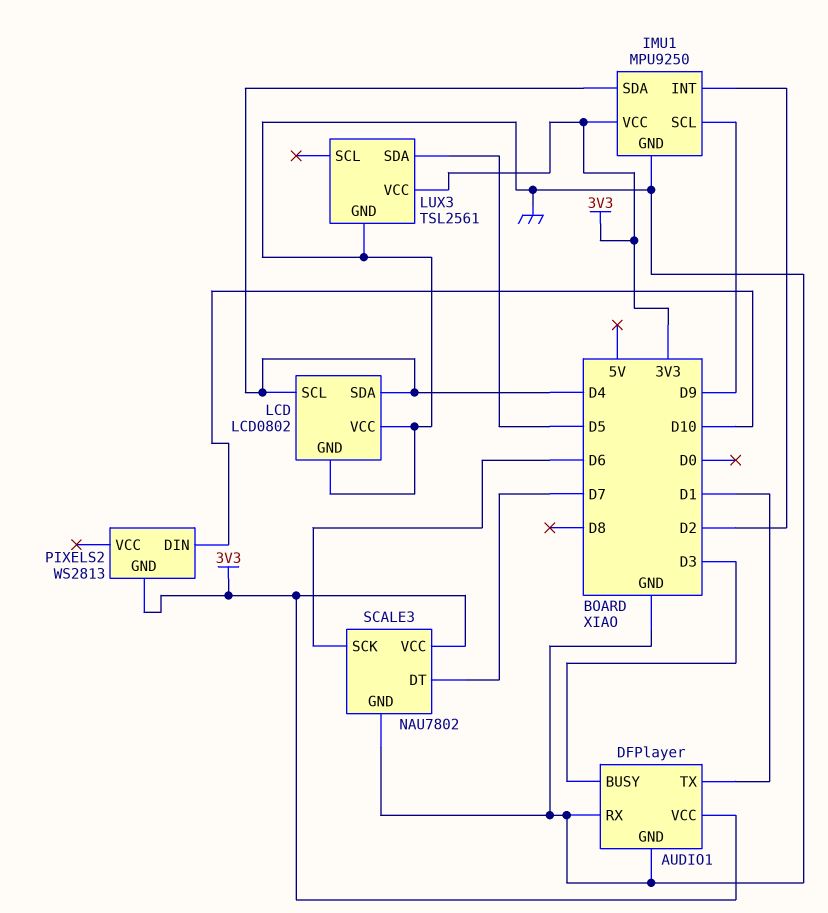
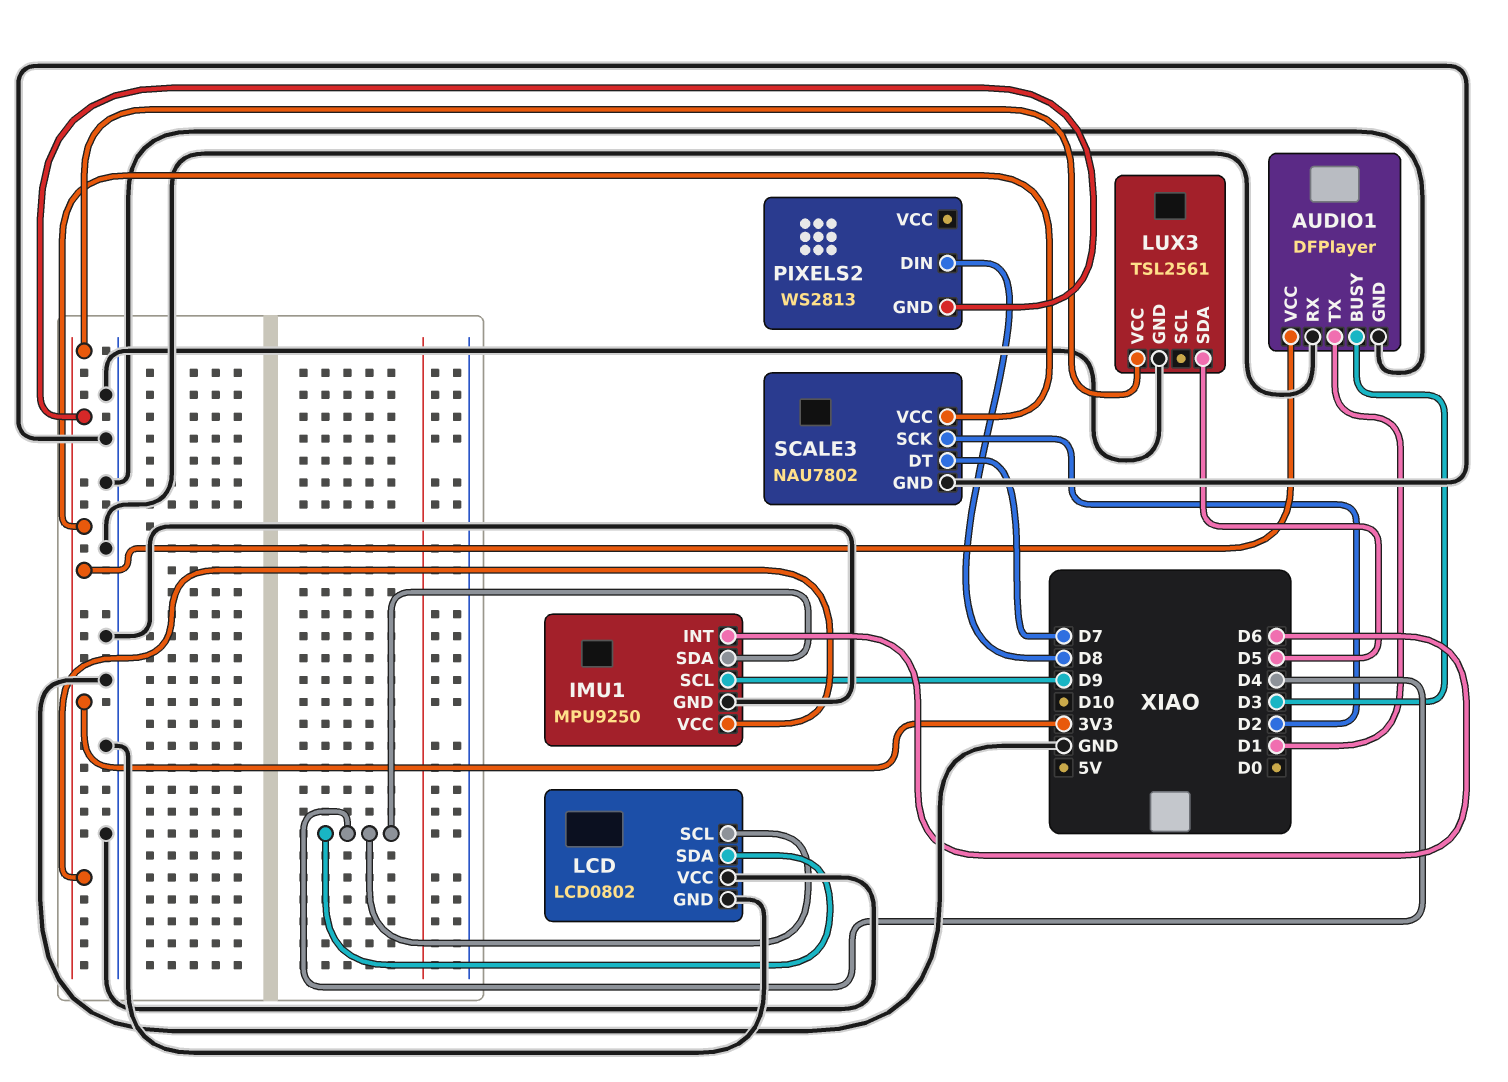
IMU1 pin INT: D2 -> D6
PIXELS2 pin DIN: D10 -> D8
SCALE3 pin SCK: D6 -> D2

